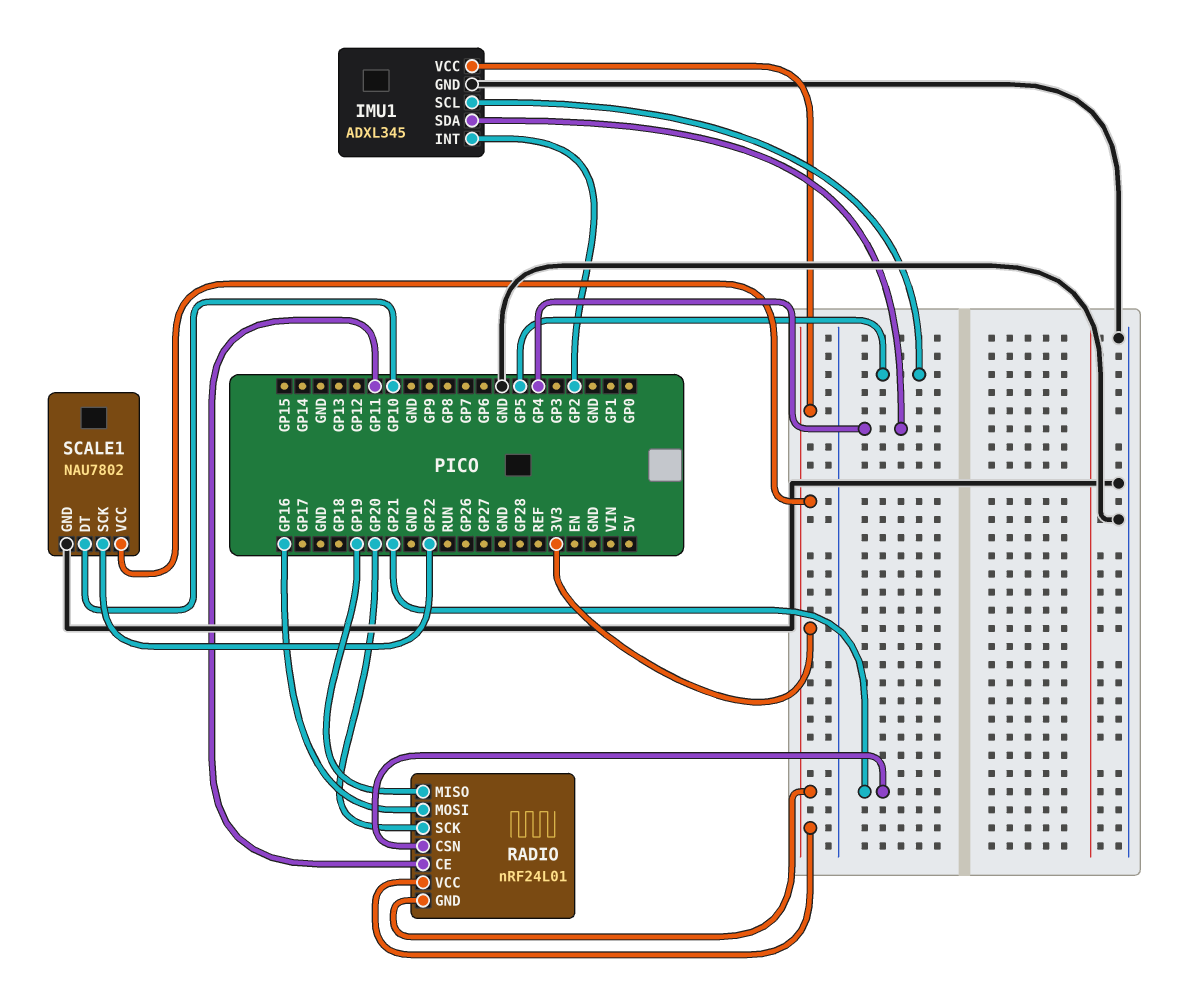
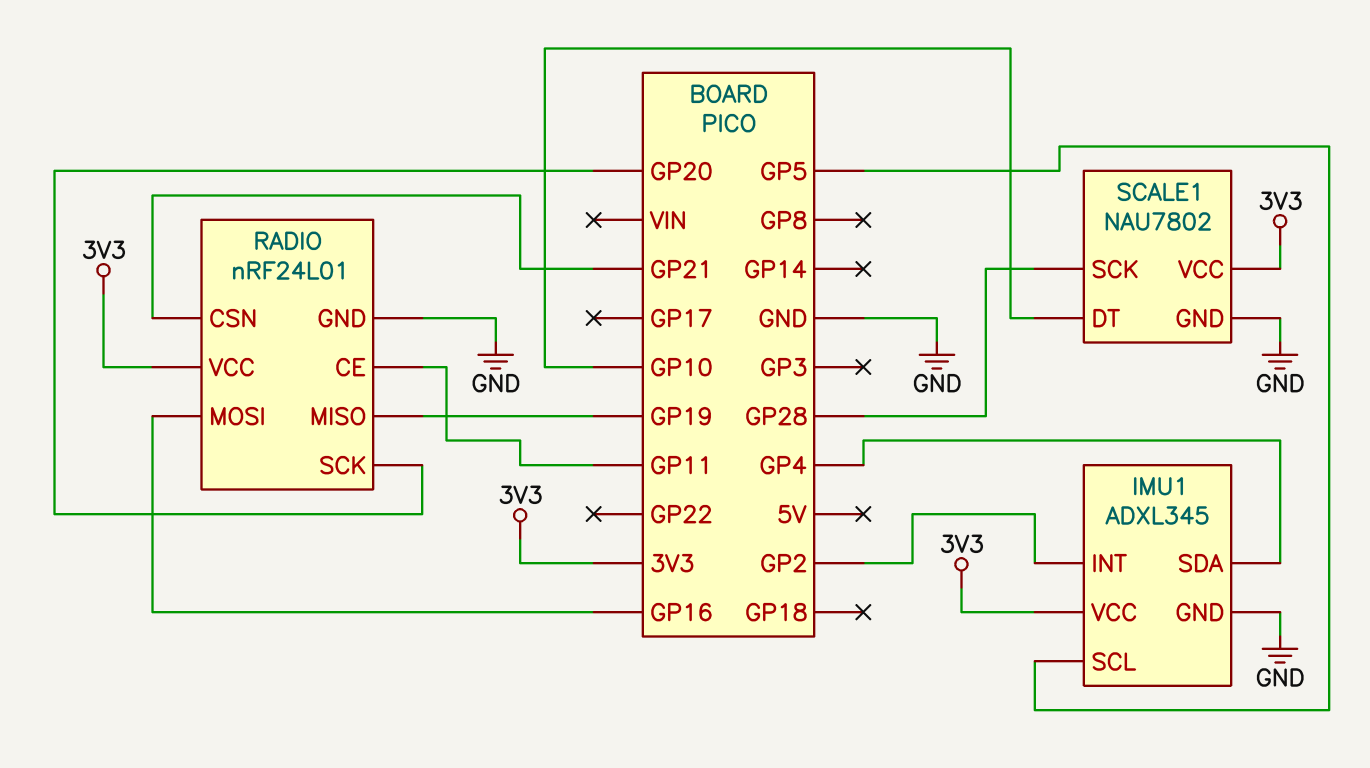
RADIO pin GND: 3V3 -> GND
SCALE1 pin SCK: GP22 -> GP28

